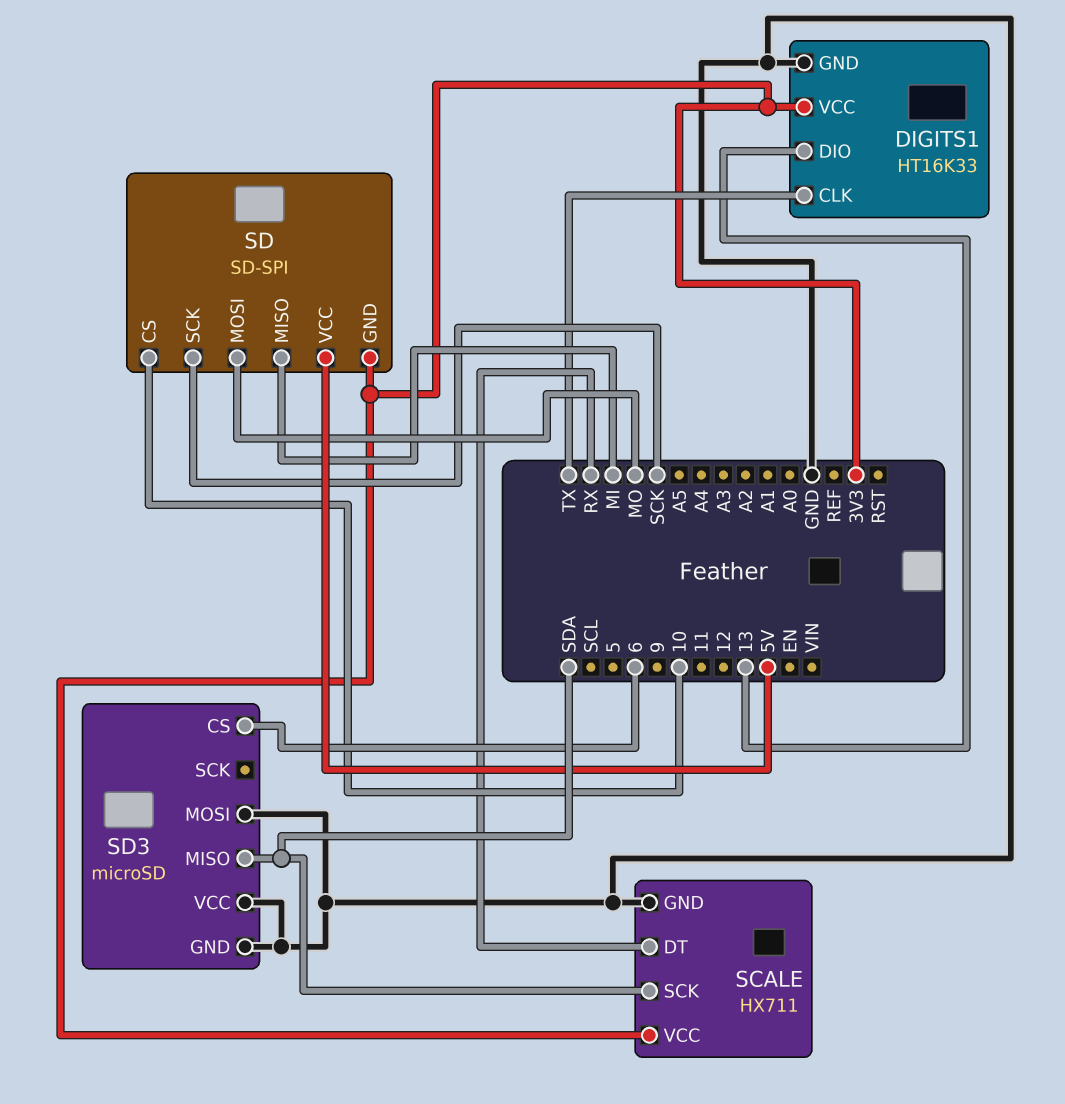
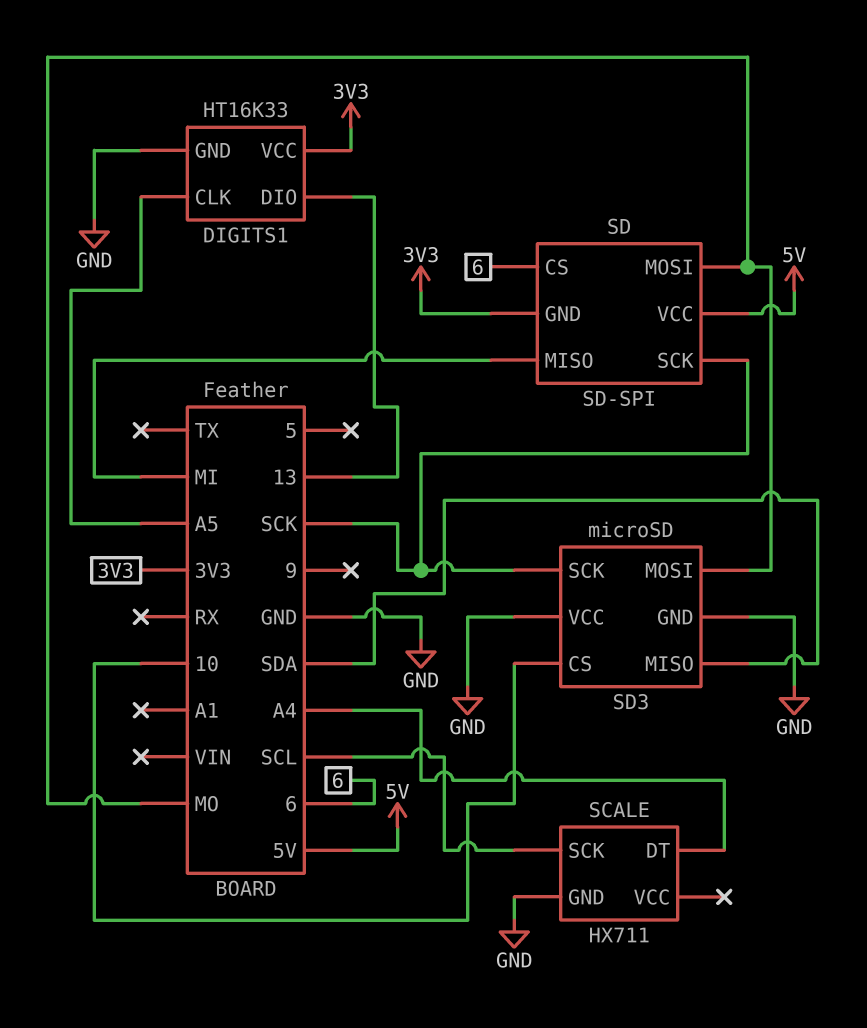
DIGITS1 pin CLK: TX -> A5
SCALE pin DT: RX -> A4
SCALE pin SCK: SDA -> SCL
SCALE pin VCC: 3V3 -> none
SD pin CS: 10 -> 6
SD3 pin CS: 6 -> 10
SD3 pin MOSI: GND -> MO
SD3 pin SCK: none -> SCK

